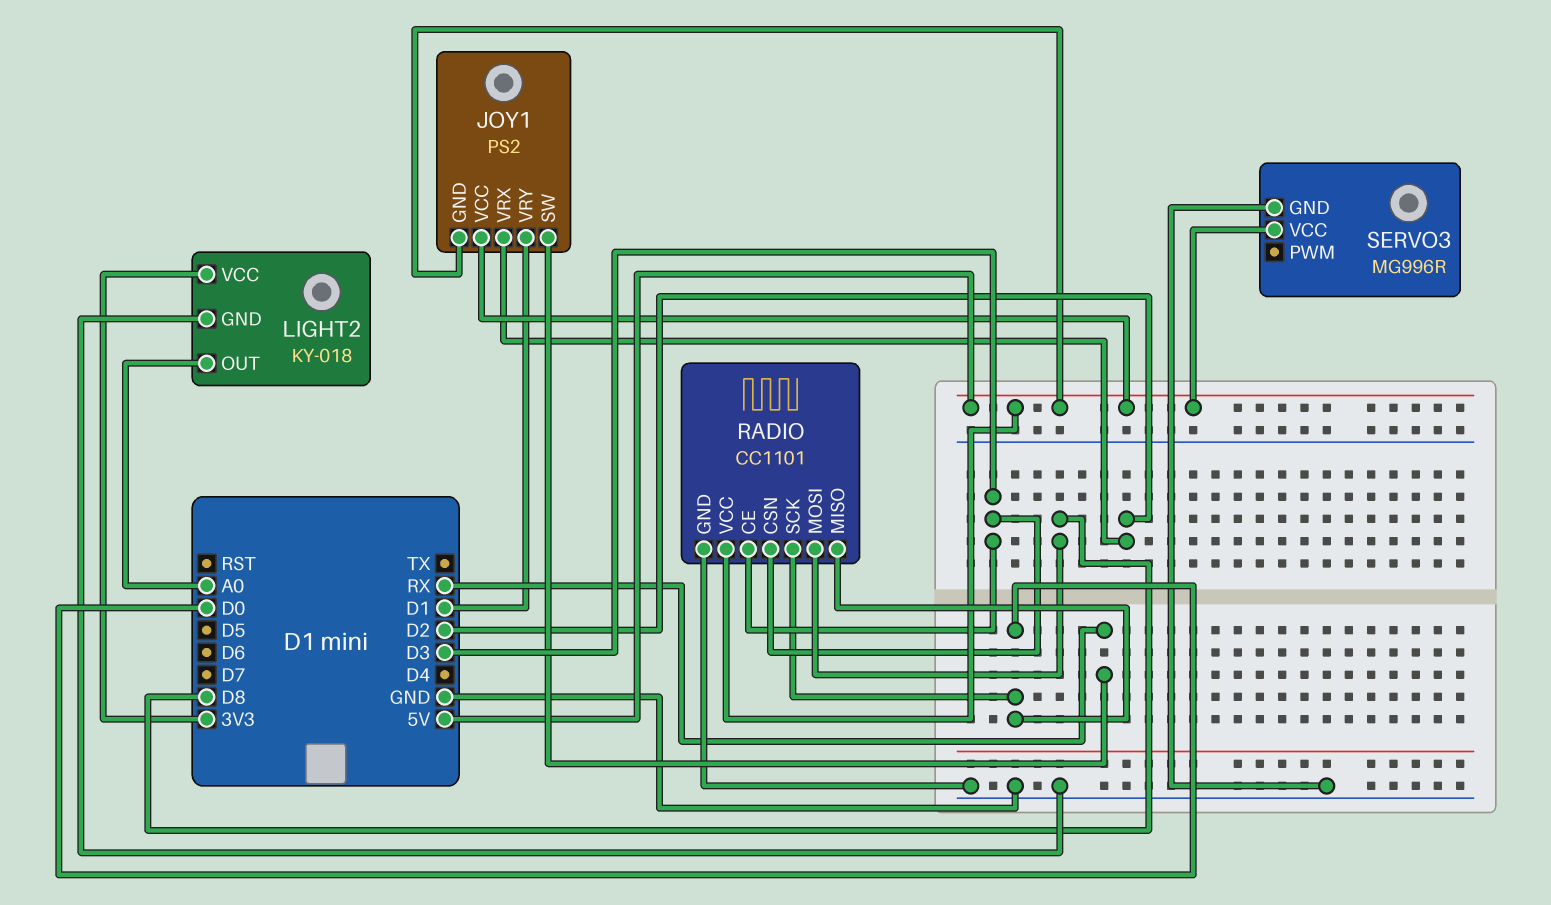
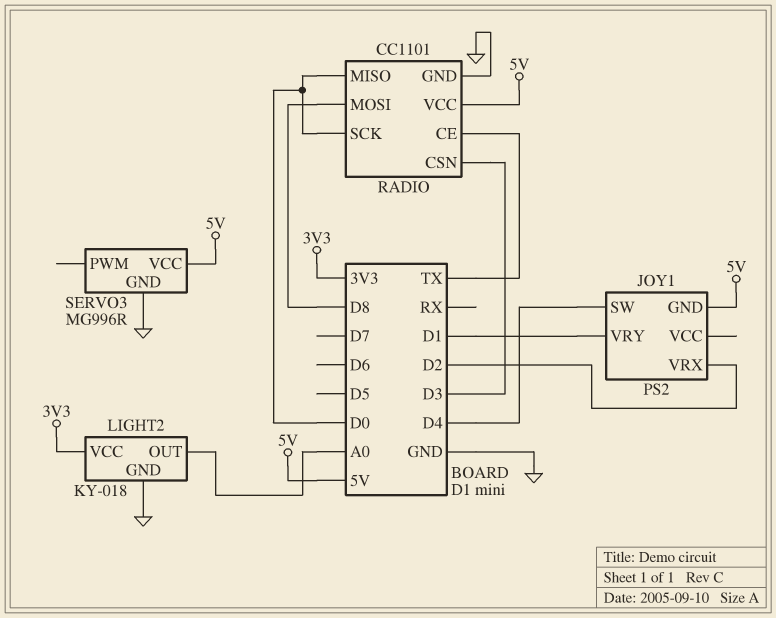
JOY1 pin SW: RX -> D4
JOY1 pin VCC: 5V -> none
RADIO pin CE: D3 -> TX

